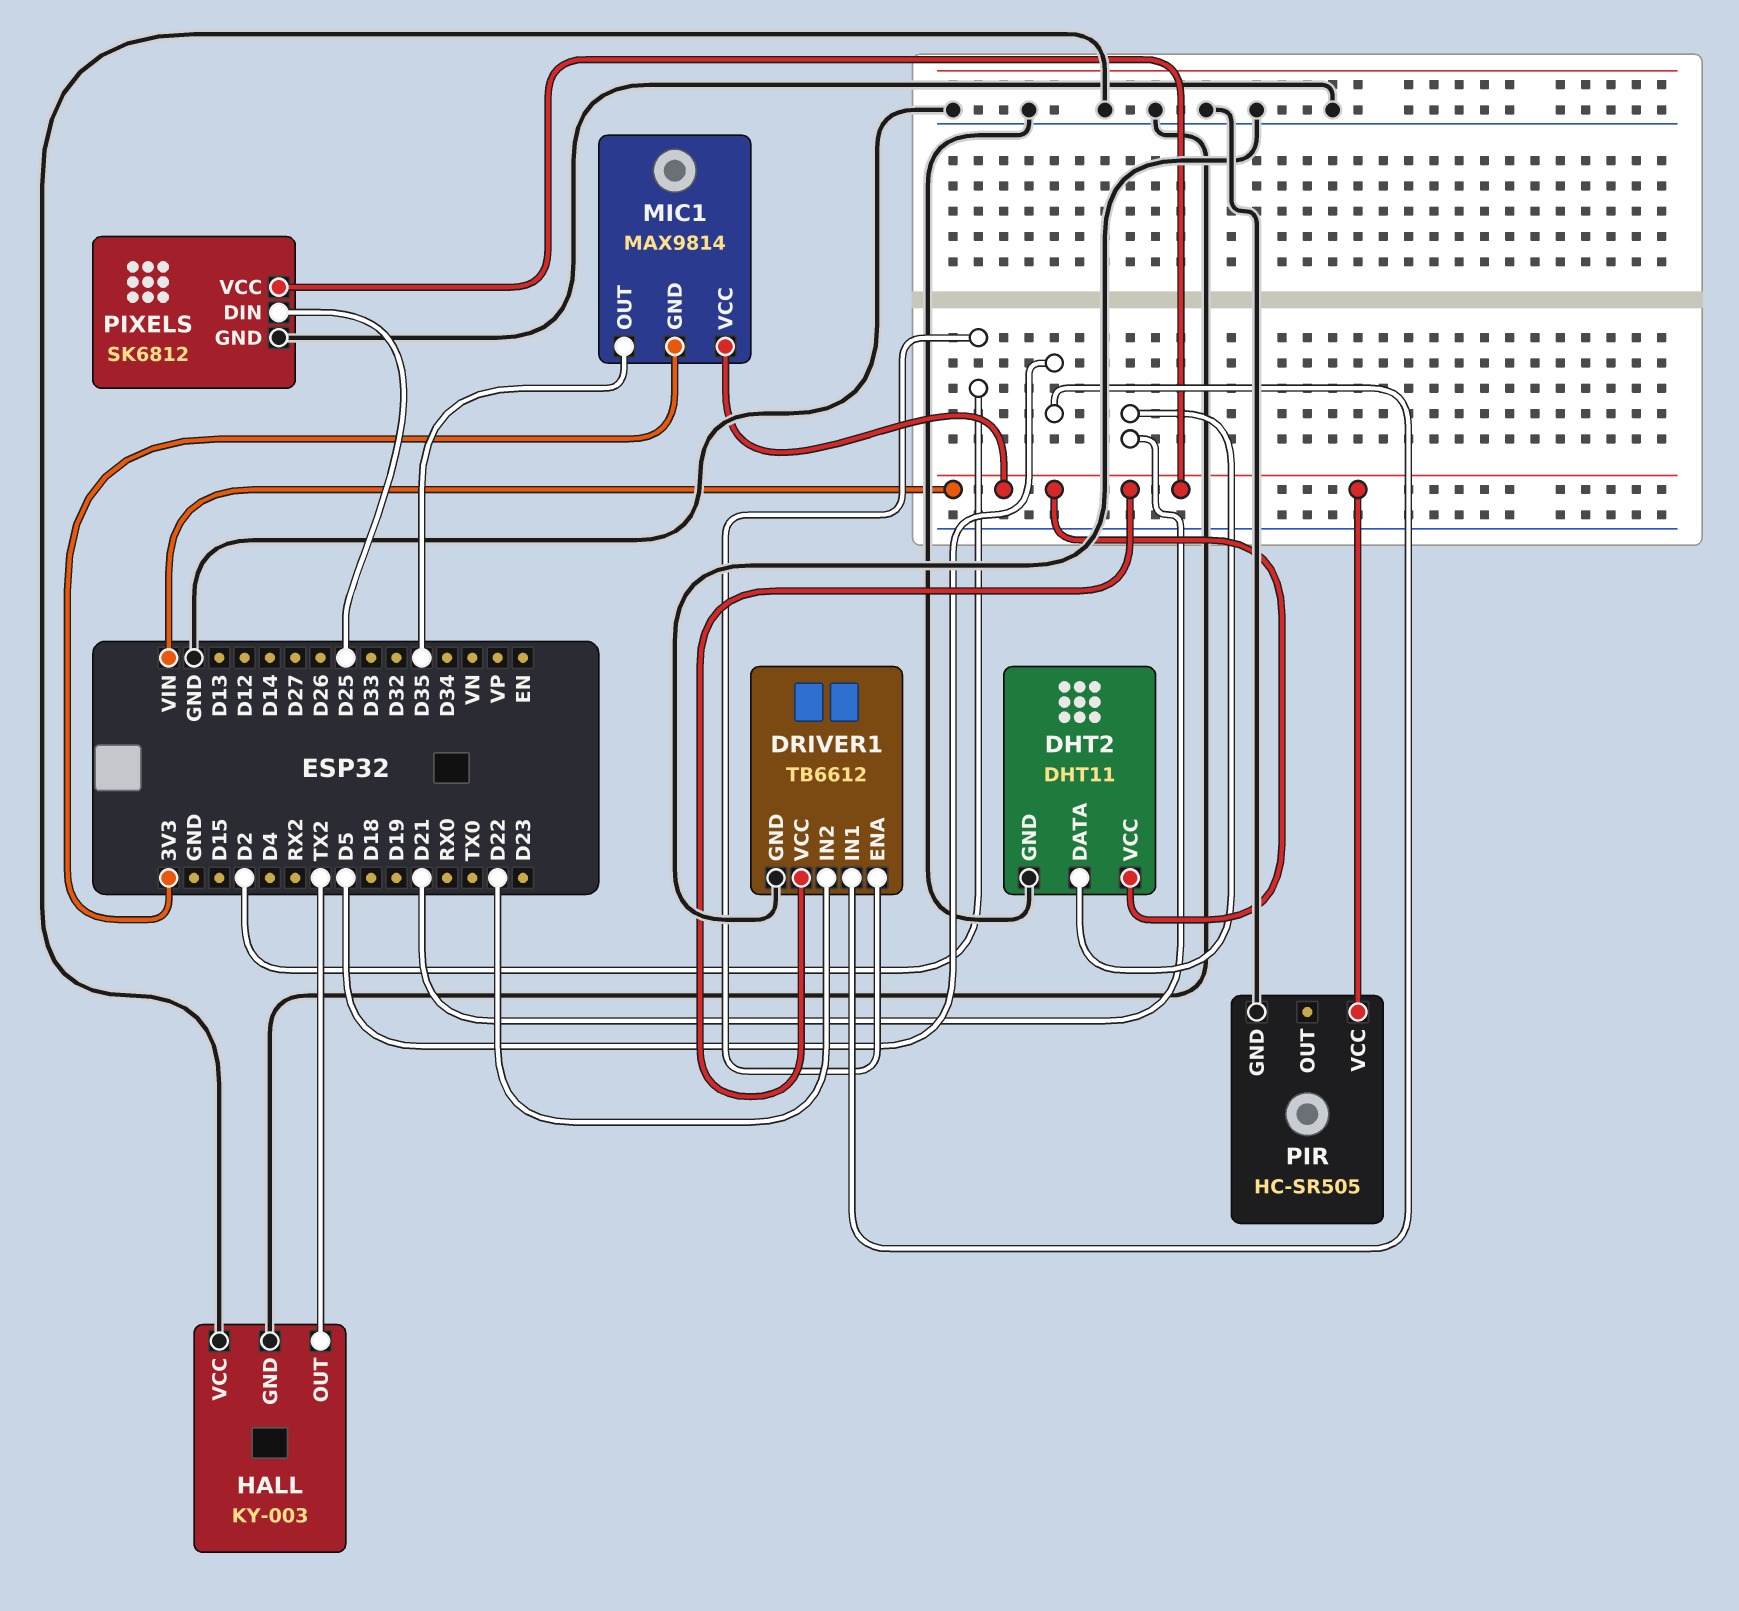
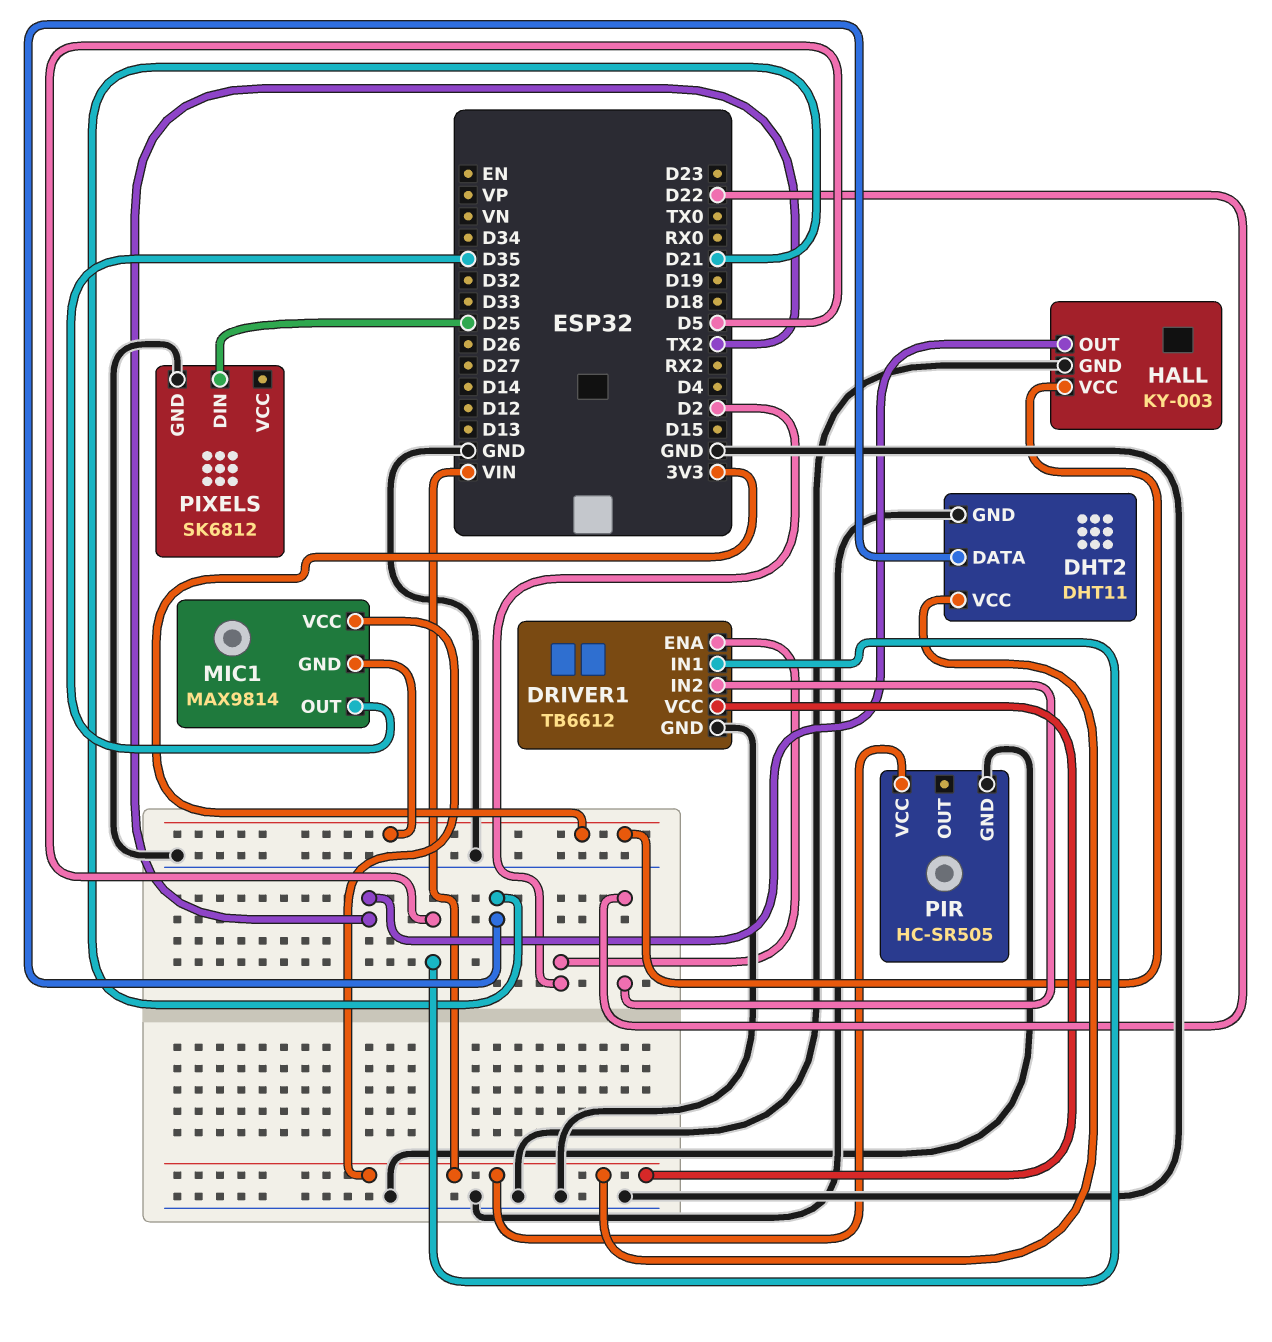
HALL pin VCC: GND -> 3V3
PIXELS pin VCC: VIN -> none

